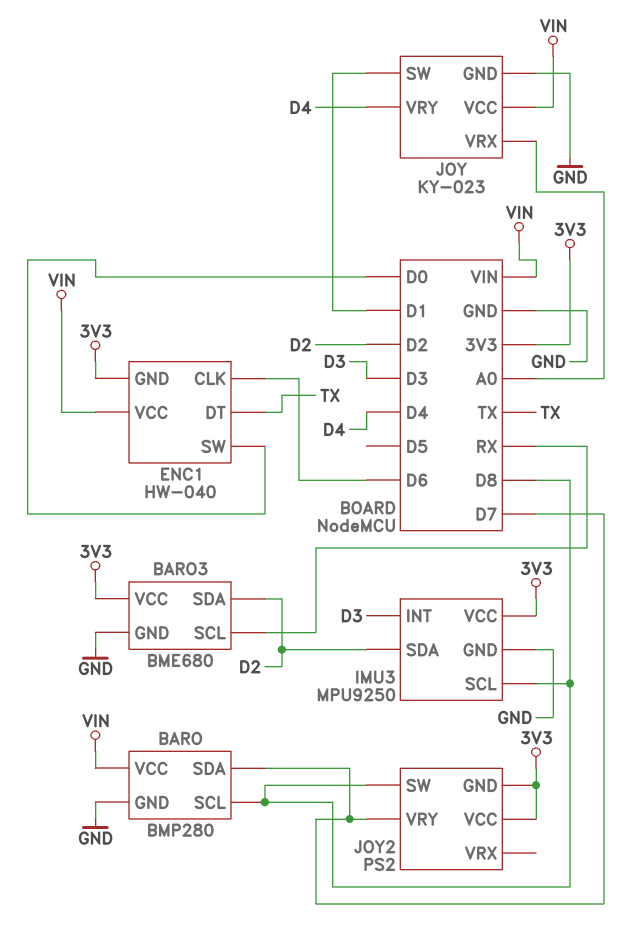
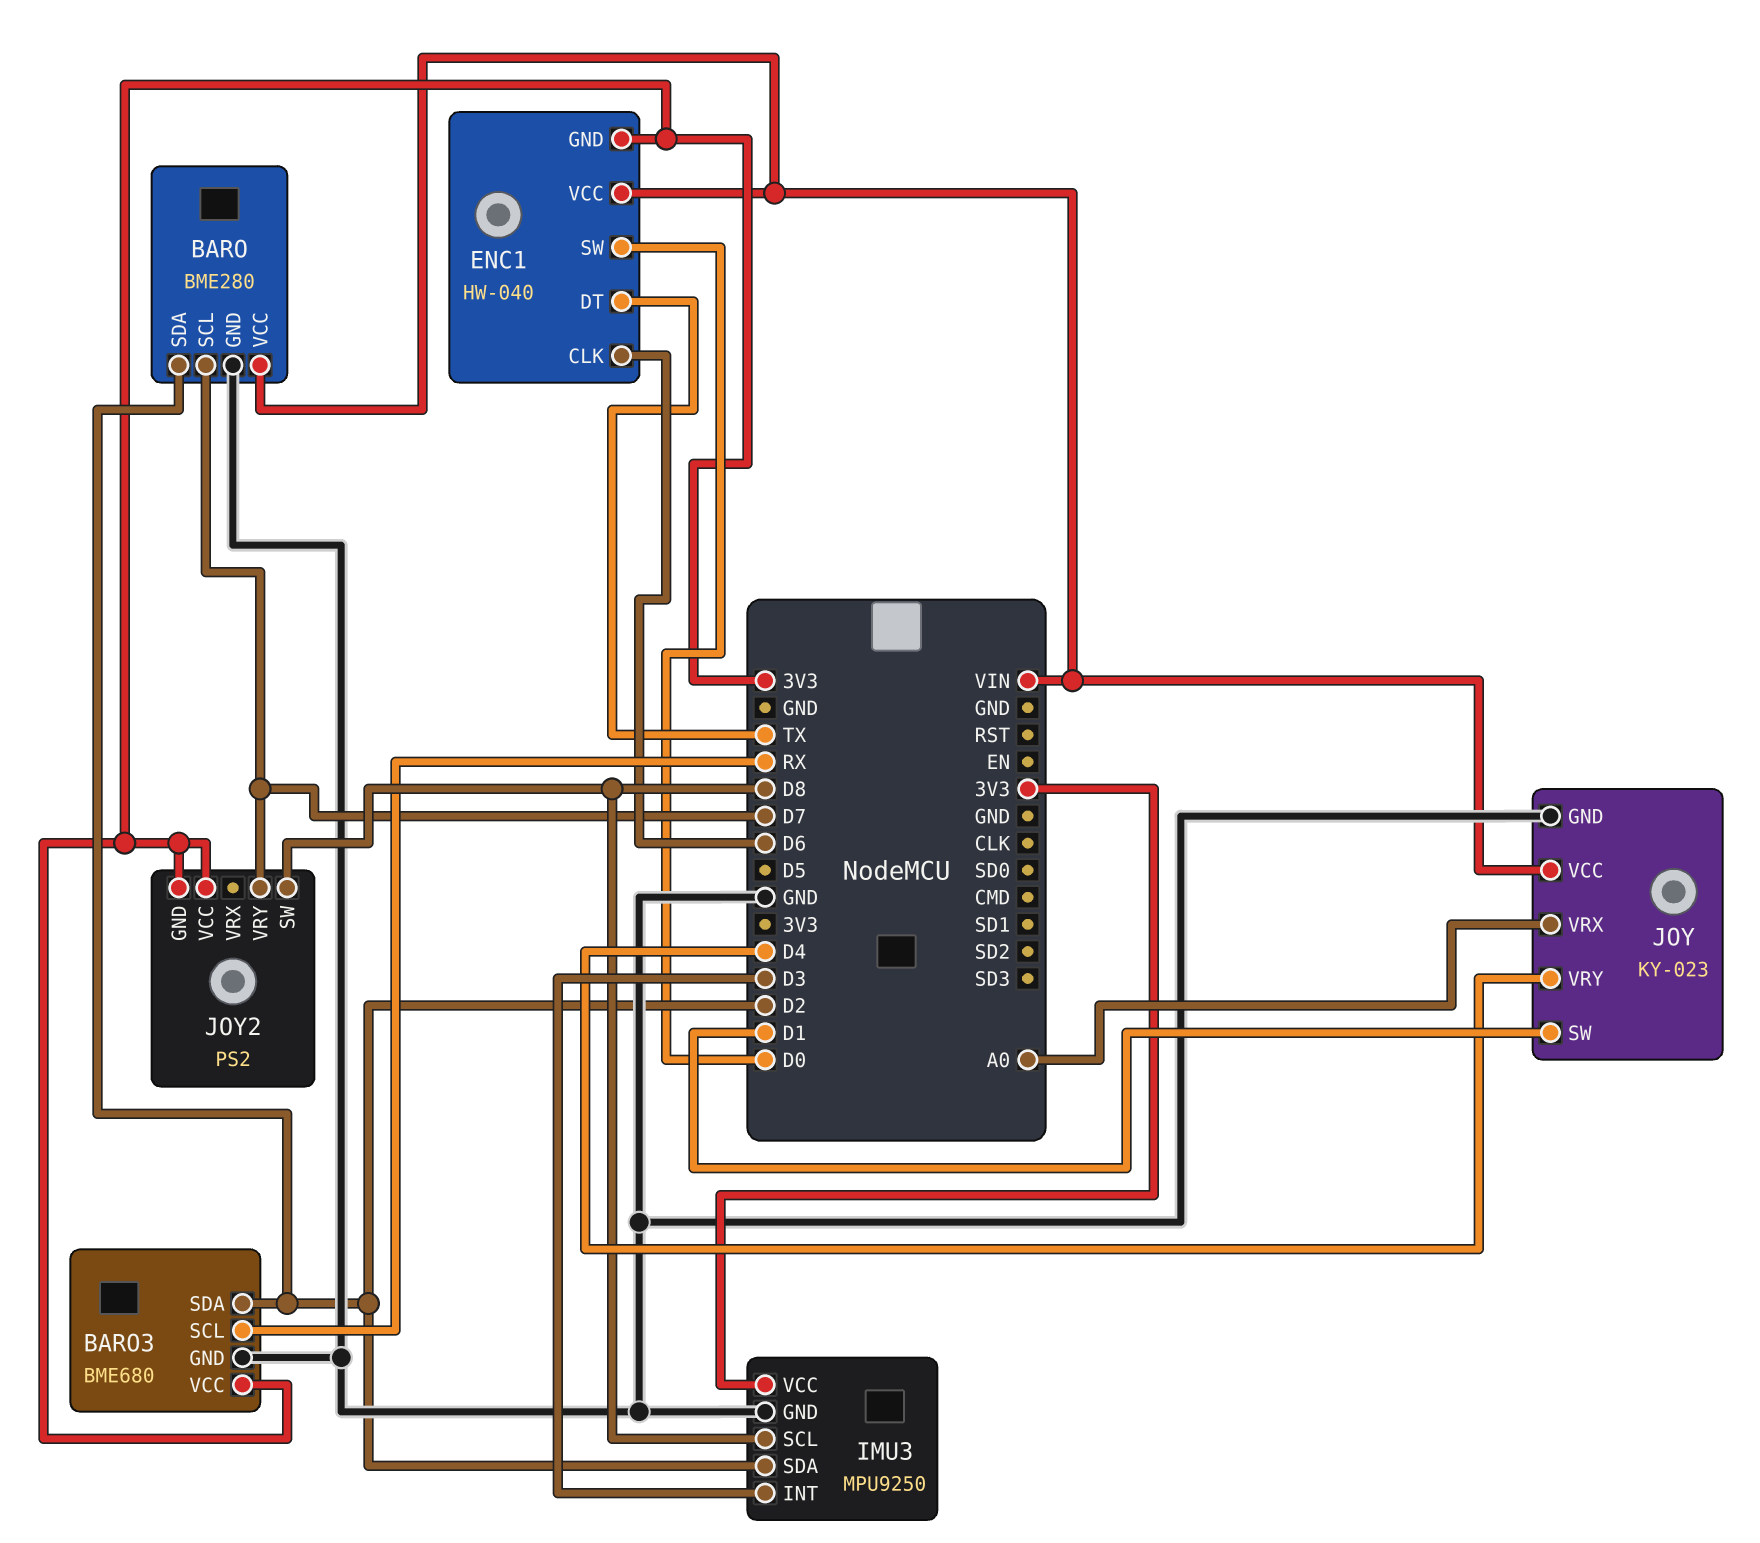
BARO: BMP280 -> BME280
BARO pin SCL: D8 -> D7
BARO pin SDA: D7 -> D2

